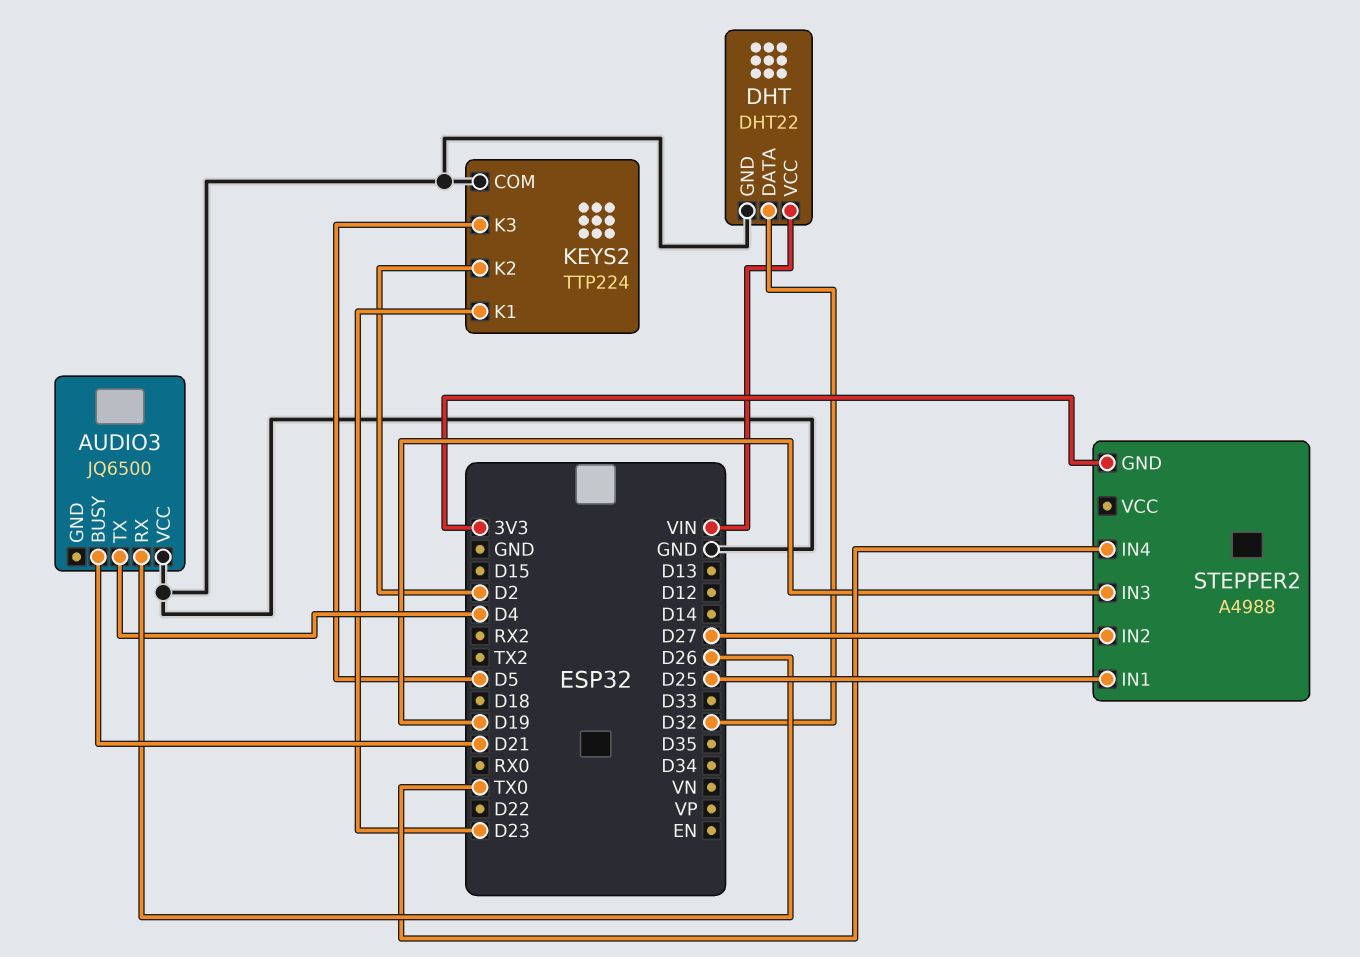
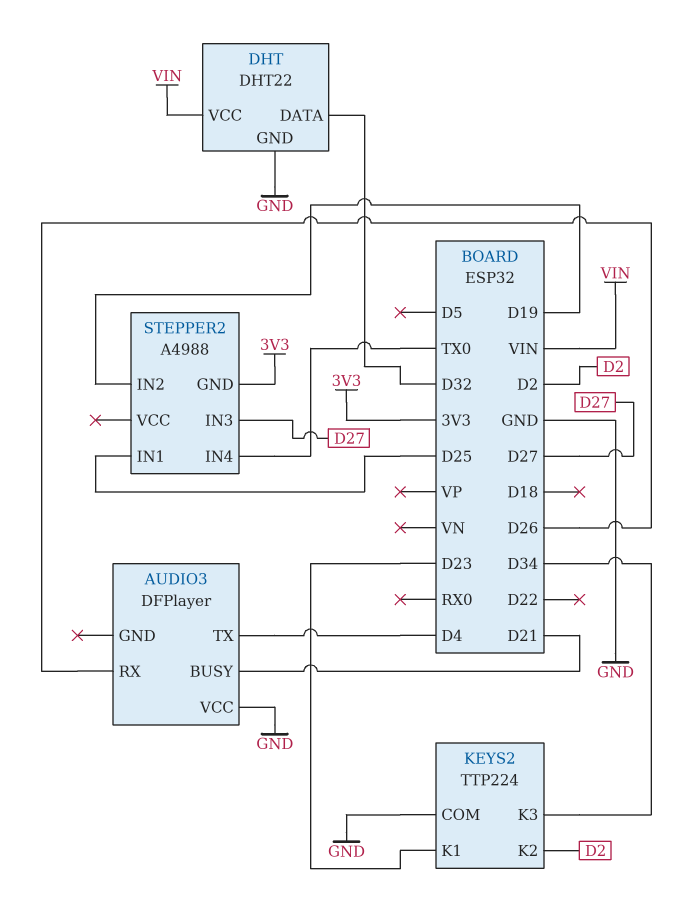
AUDIO3: JQ6500 -> DFPlayer
KEYS2 pin K3: D5 -> D34
STEPPER2 pin IN2: D27 -> D19
STEPPER2 pin IN3: D19 -> D27

